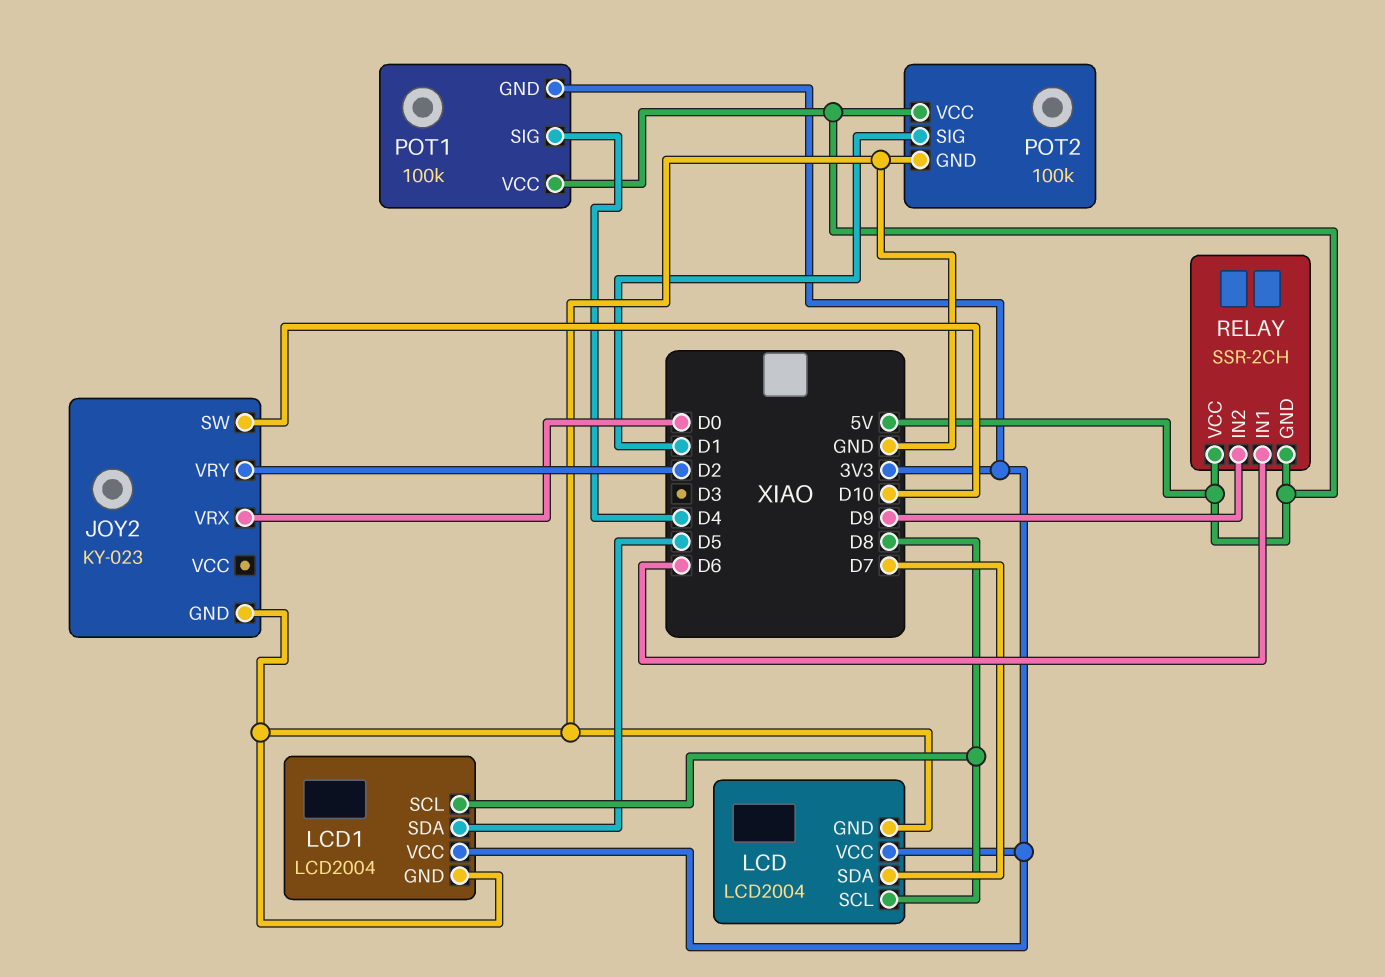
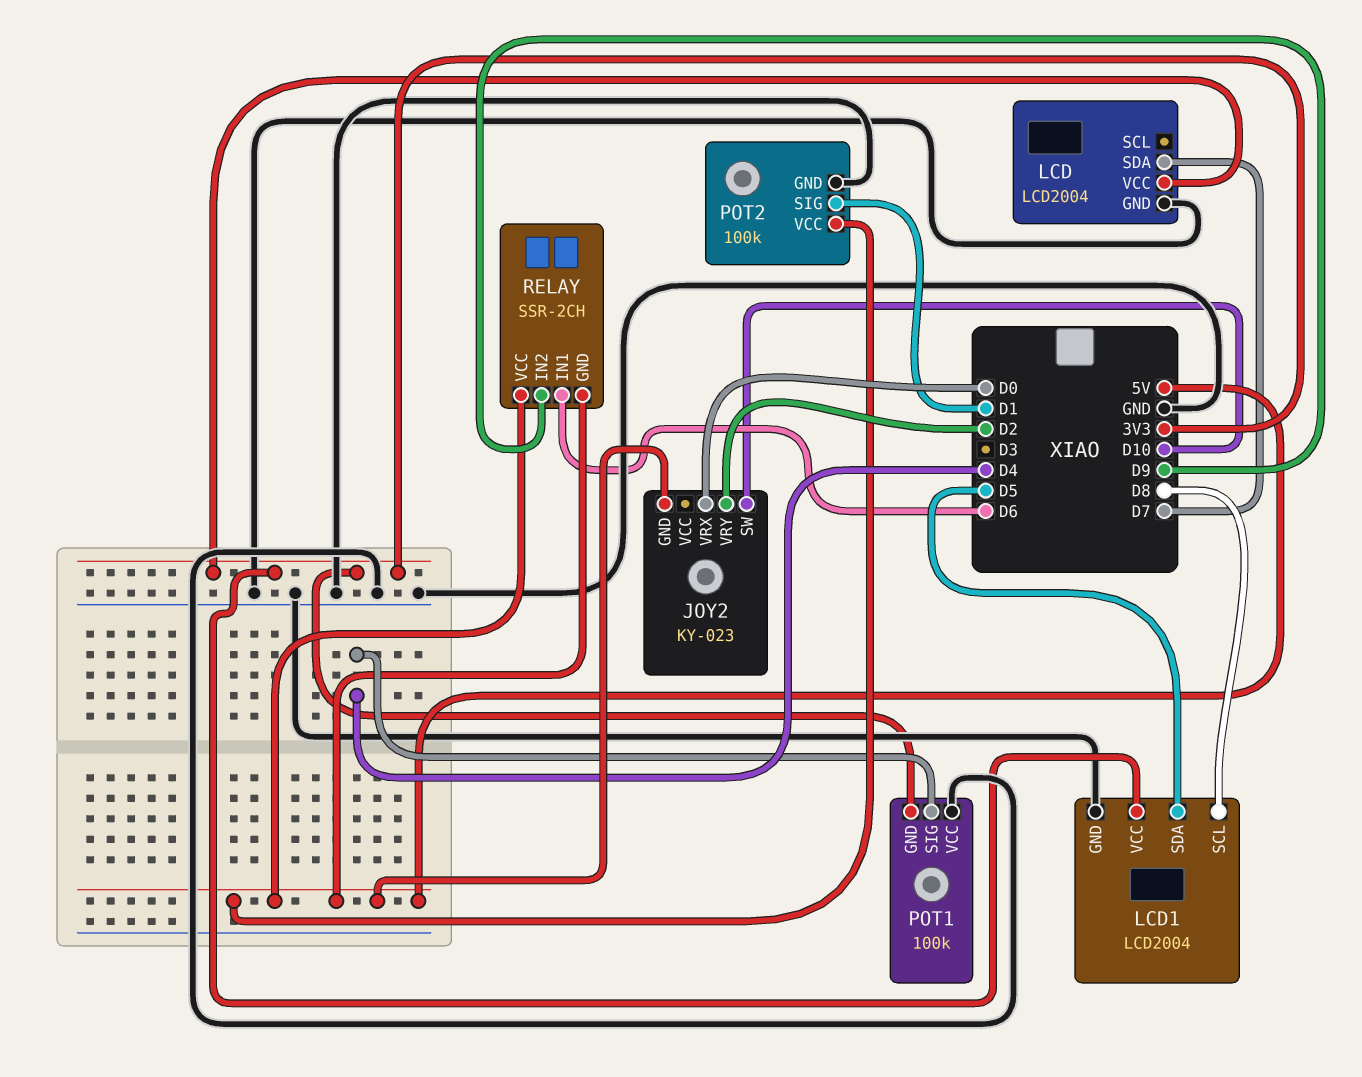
JOY2 pin GND: GND -> 5V
LCD pin SCL: D8 -> none
POT1 pin VCC: 5V -> GND

